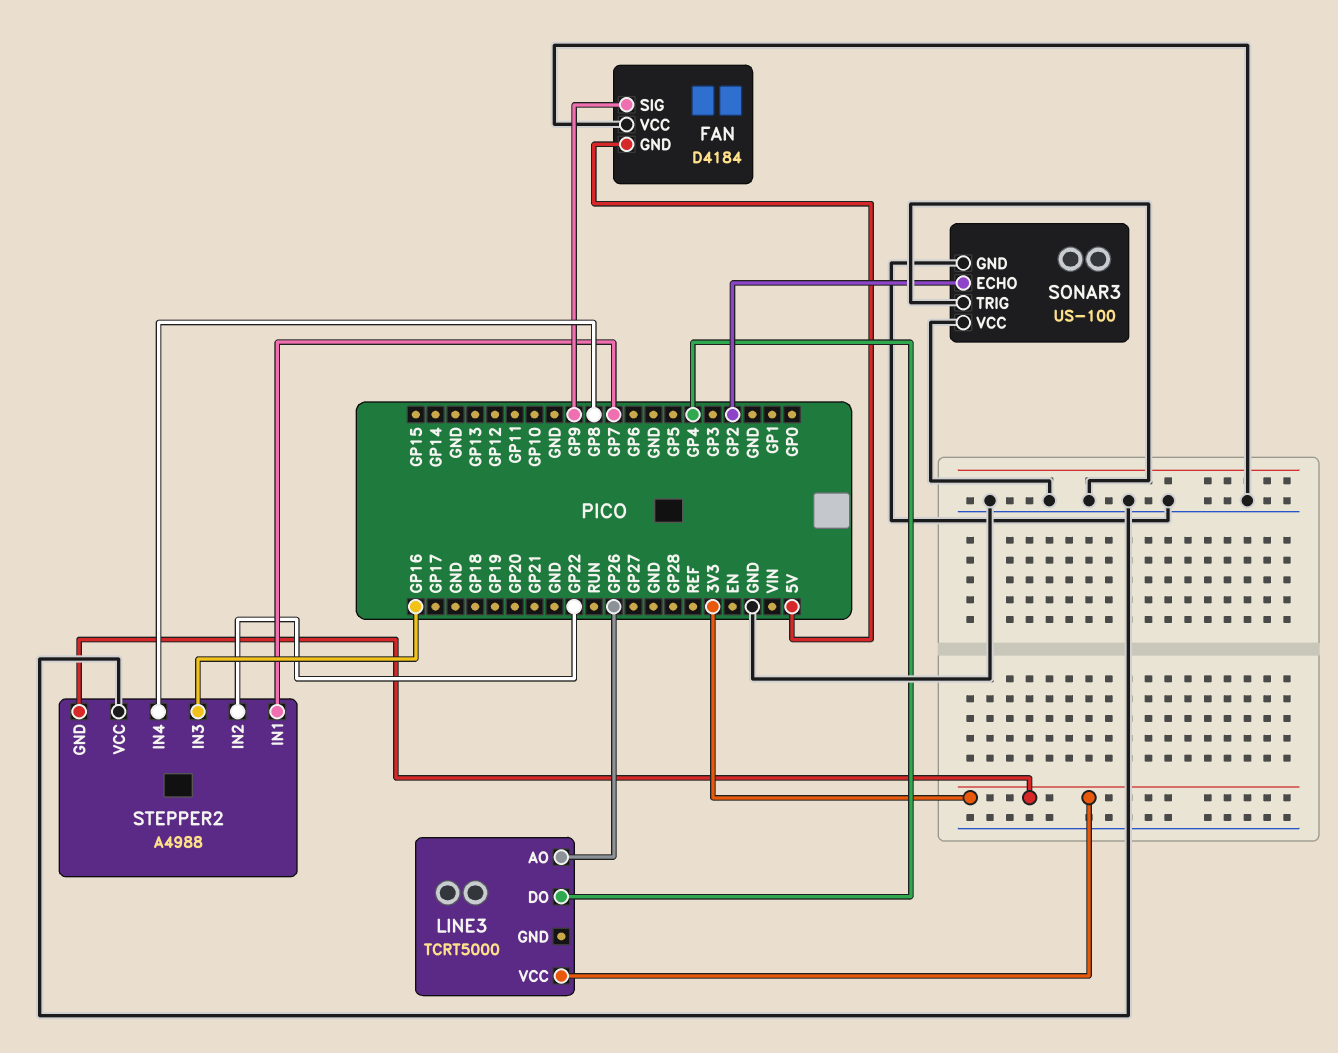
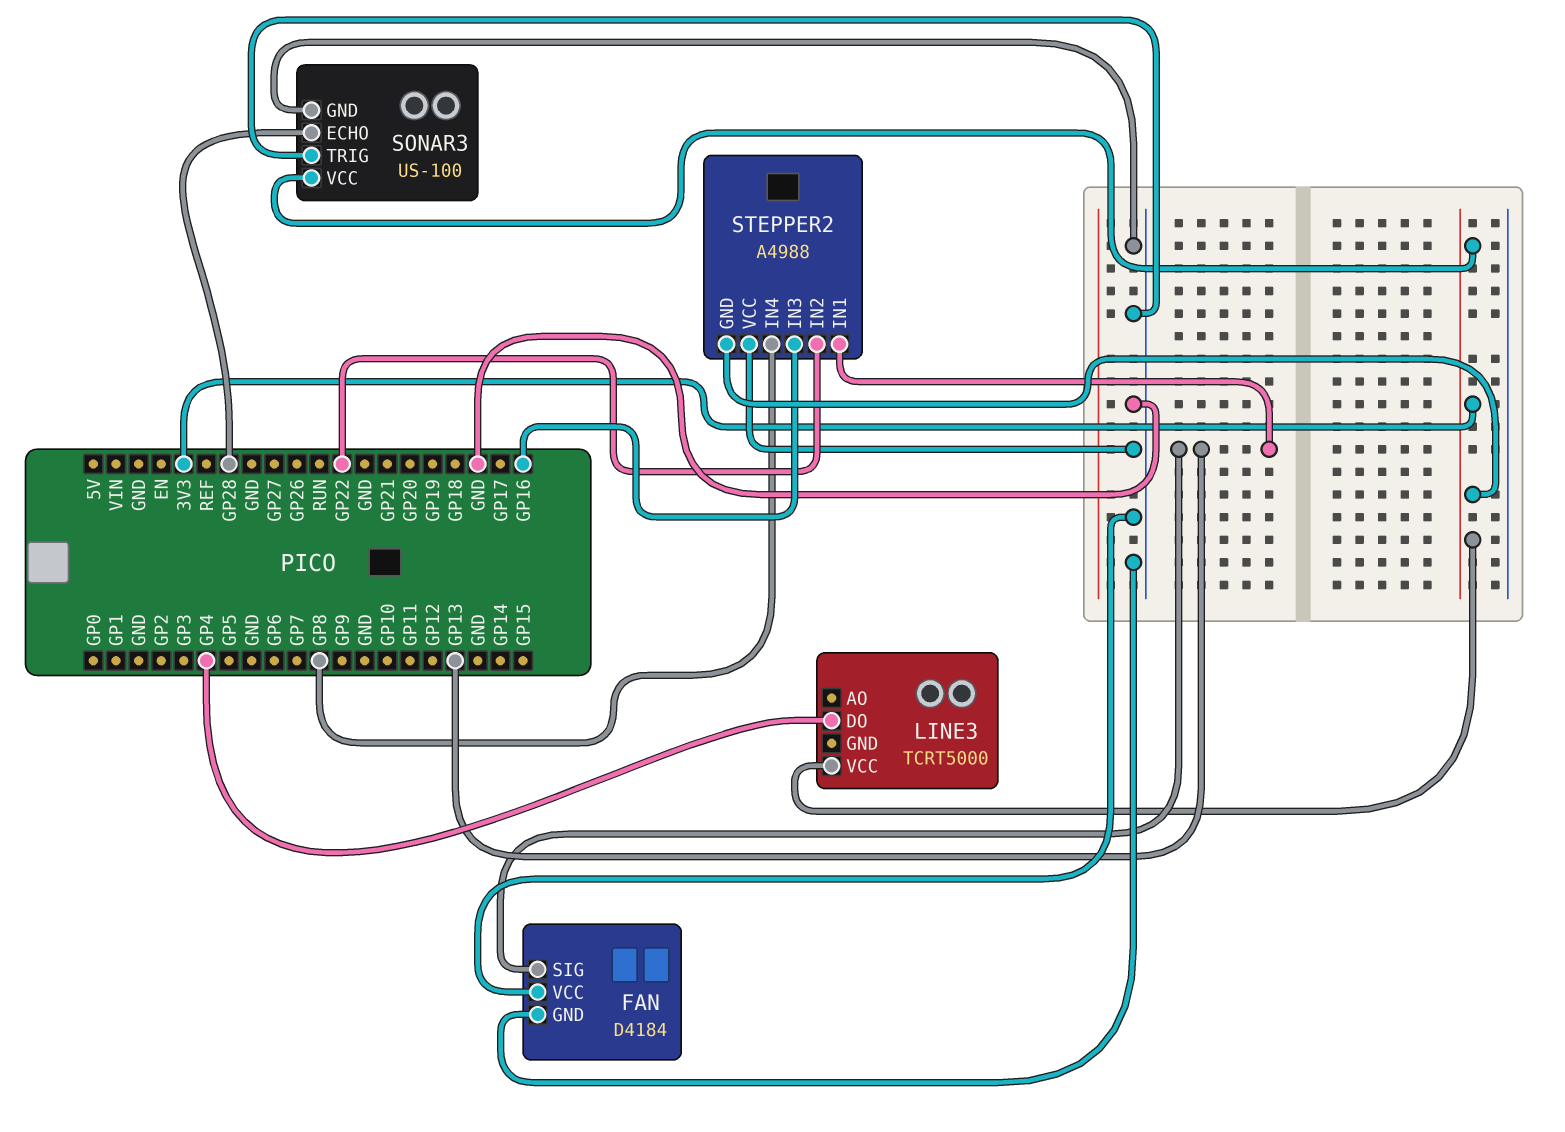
FAN pin GND: 5V -> GND
FAN pin SIG: GP9 -> GP13
LINE3 pin AO: GP26 -> none
SONAR3 pin ECHO: GP2 -> GP28
SONAR3 pin VCC: GND -> 3V3
STEPPER2 pin IN1: GP7 -> GP13

